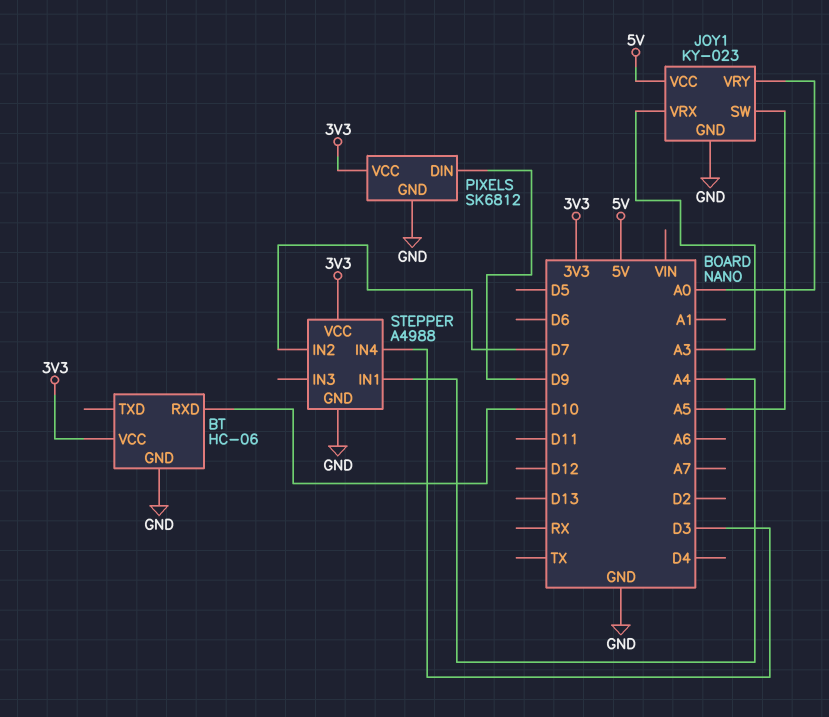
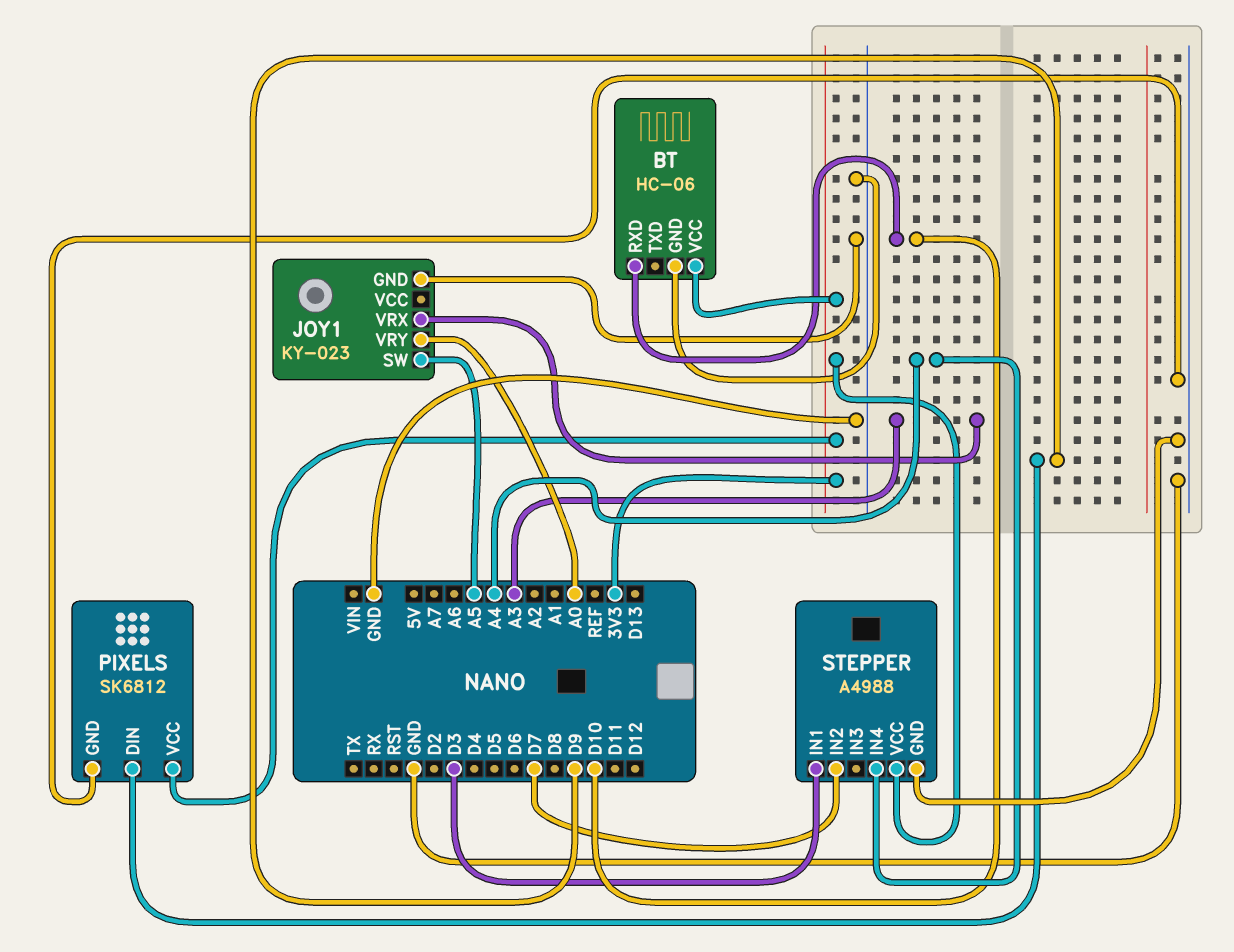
JOY1 pin VCC: 5V -> none
STEPPER pin IN1: A4 -> D3
STEPPER pin IN4: D3 -> A4

